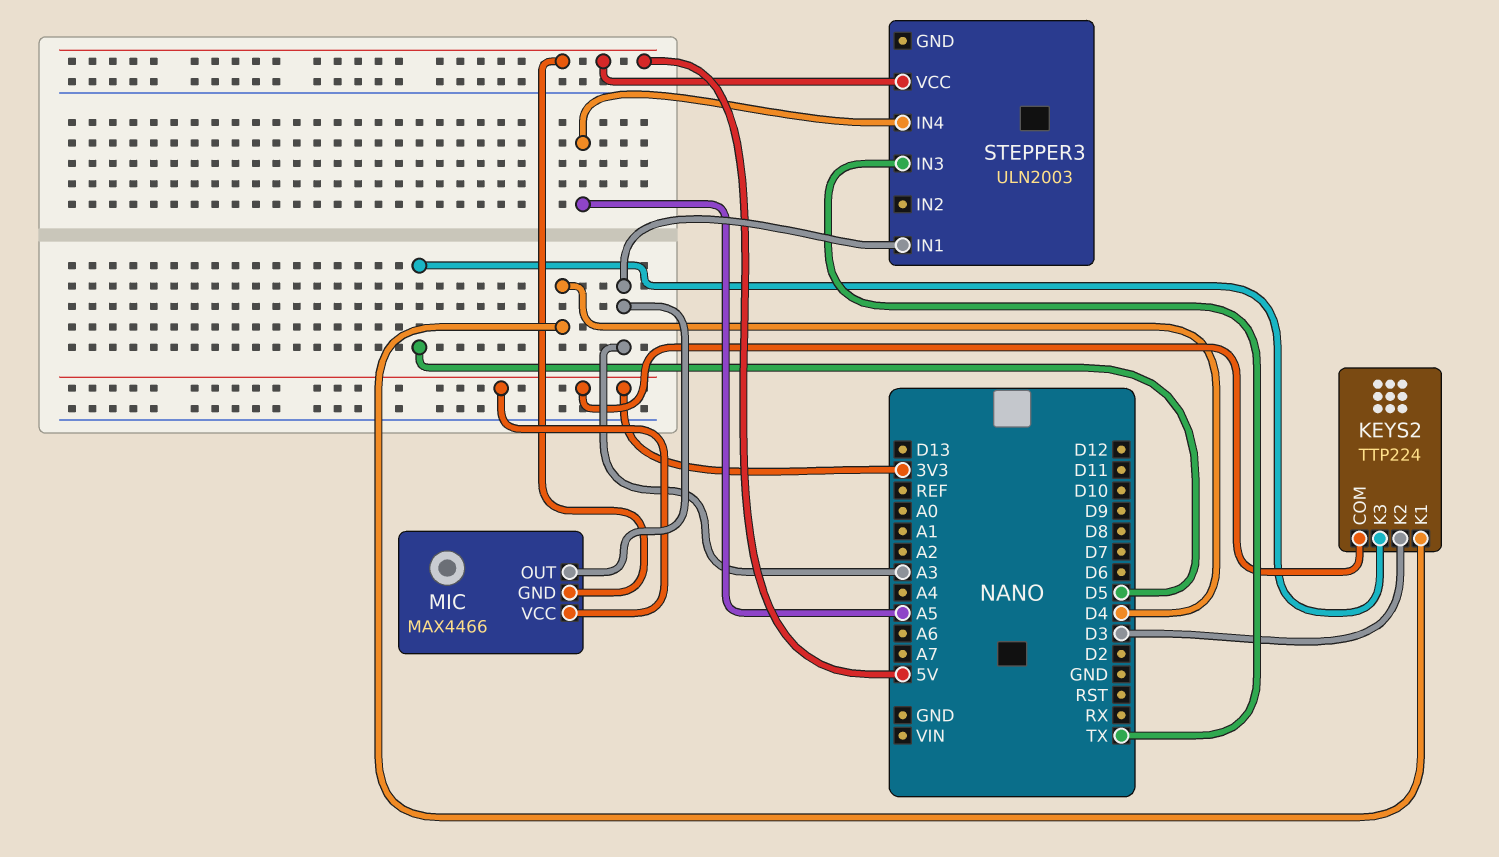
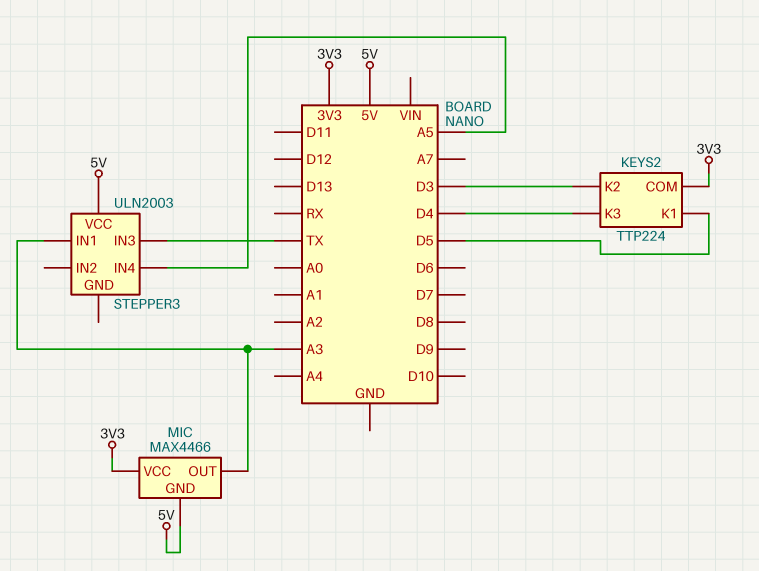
KEYS2 pin K1: D4 -> D5
KEYS2 pin K3: D5 -> D4

